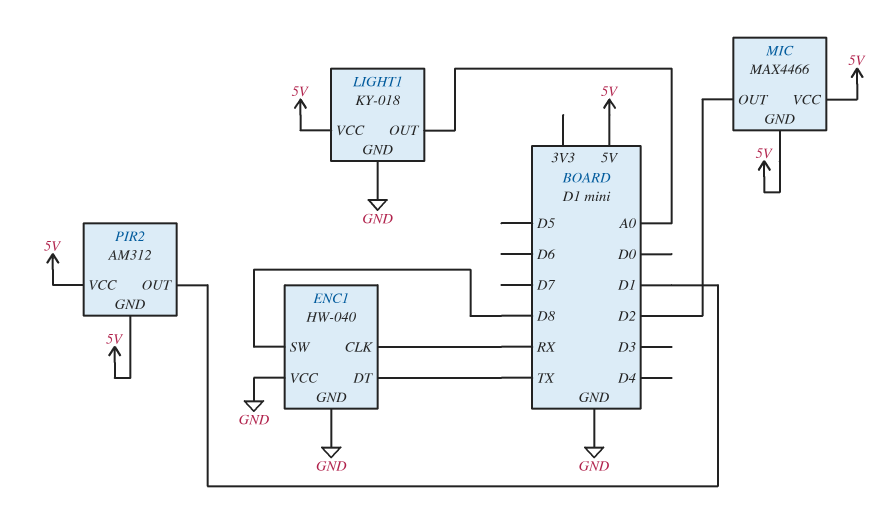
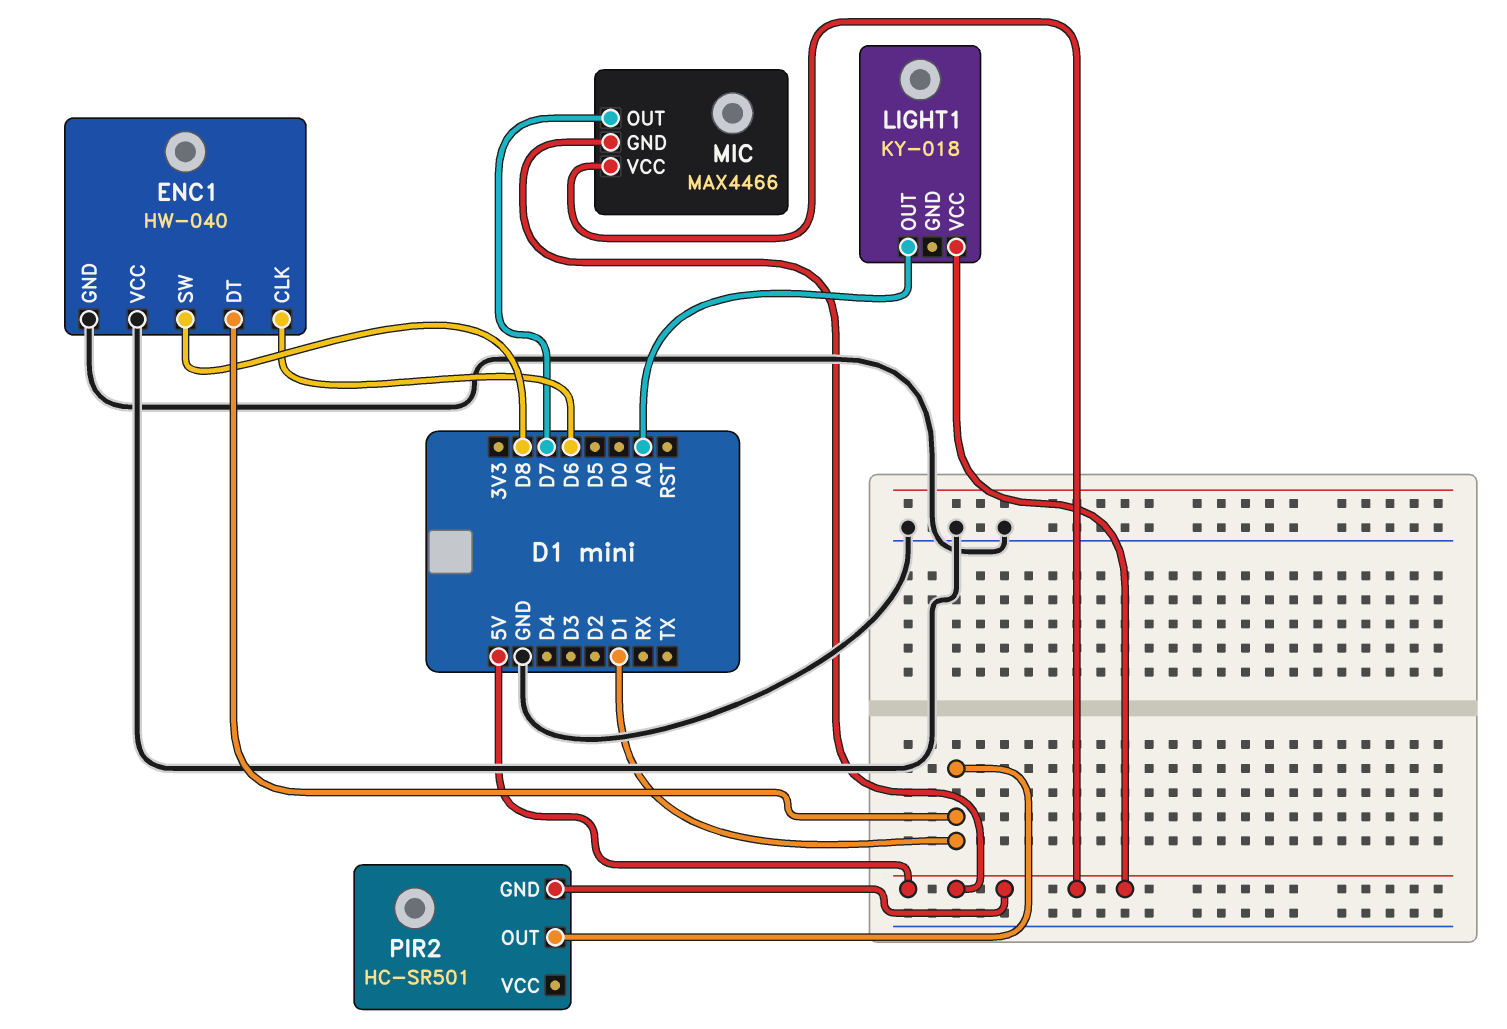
ENC1 pin CLK: RX -> D6
ENC1 pin DT: TX -> D1
LIGHT1 pin GND: GND -> none
MIC pin OUT: D2 -> D7
PIR2: AM312 -> HC-SR501
PIR2 pin VCC: 5V -> none

